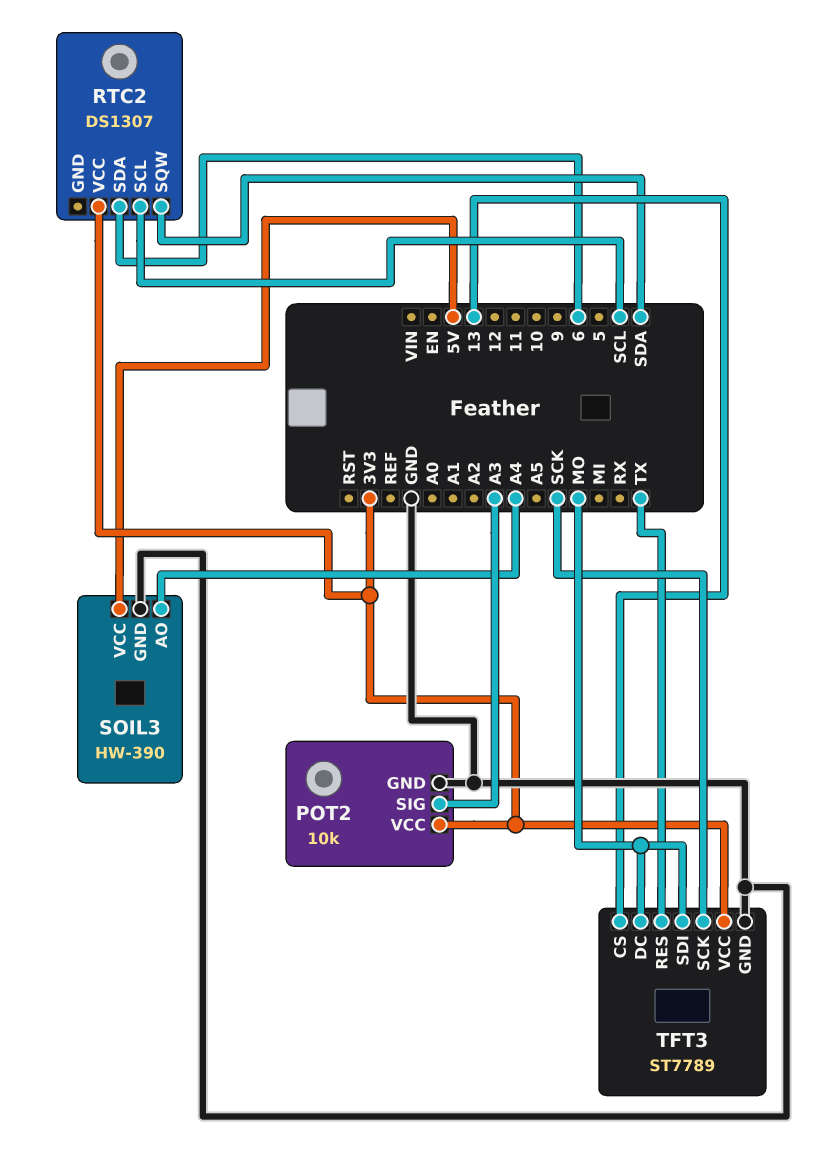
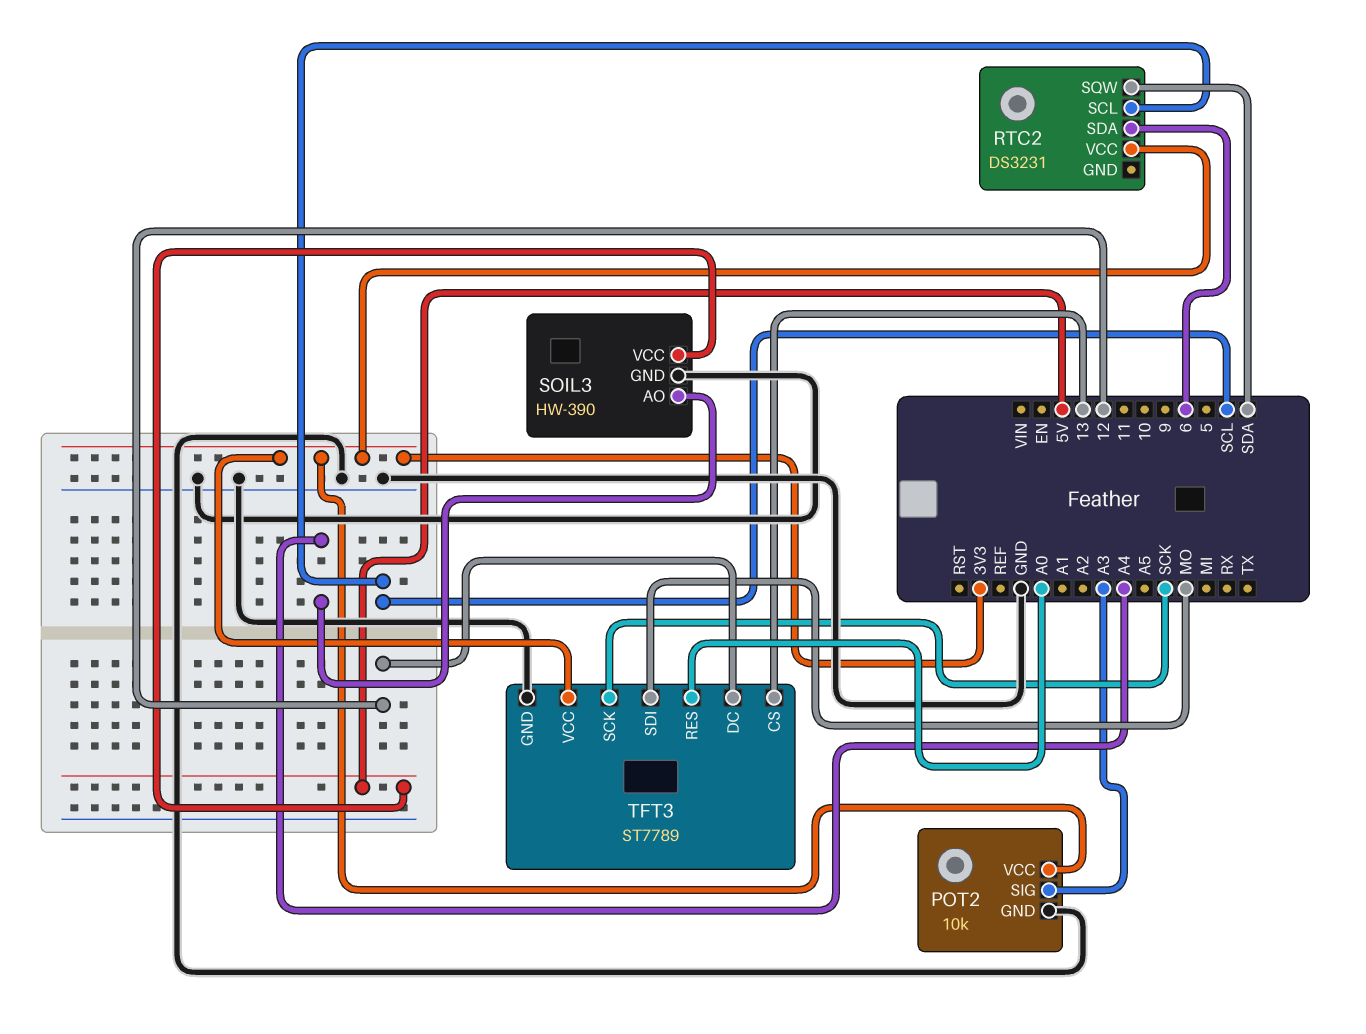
RTC2: DS1307 -> DS3231
TFT3 pin DC: MO -> 12
TFT3 pin RES: TX -> A0

